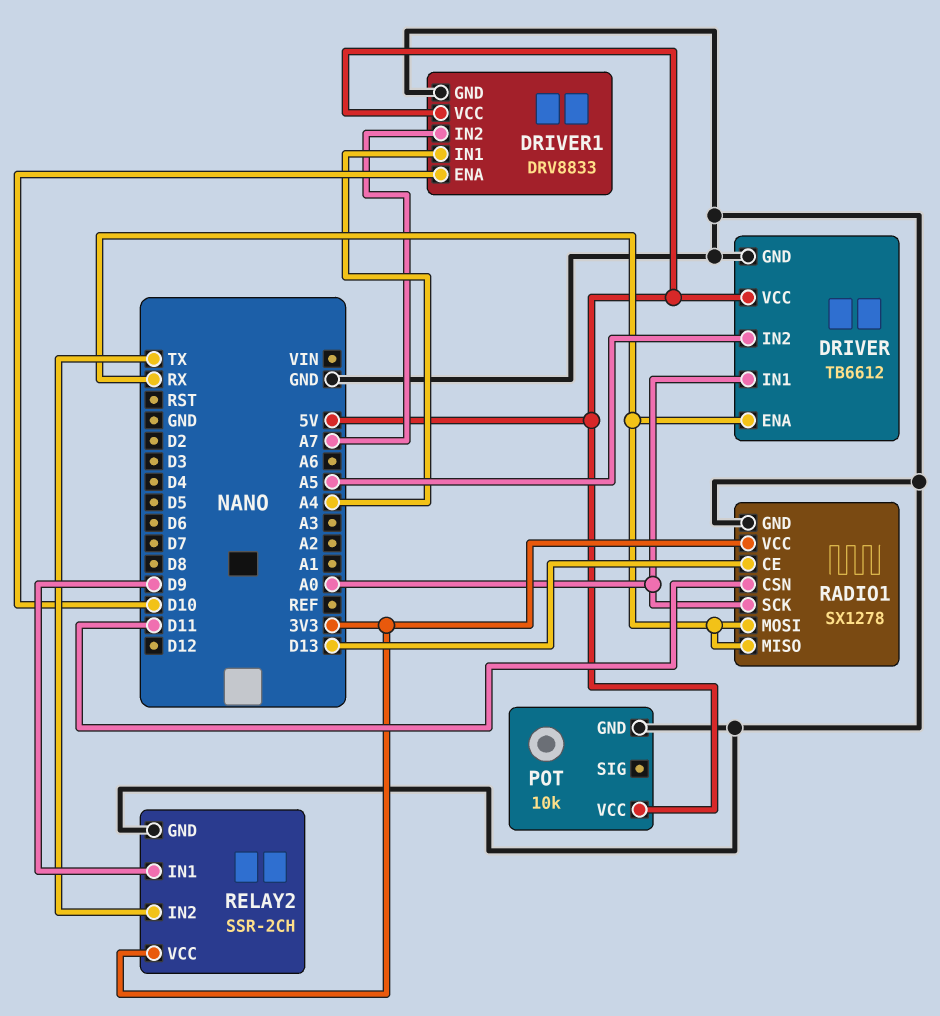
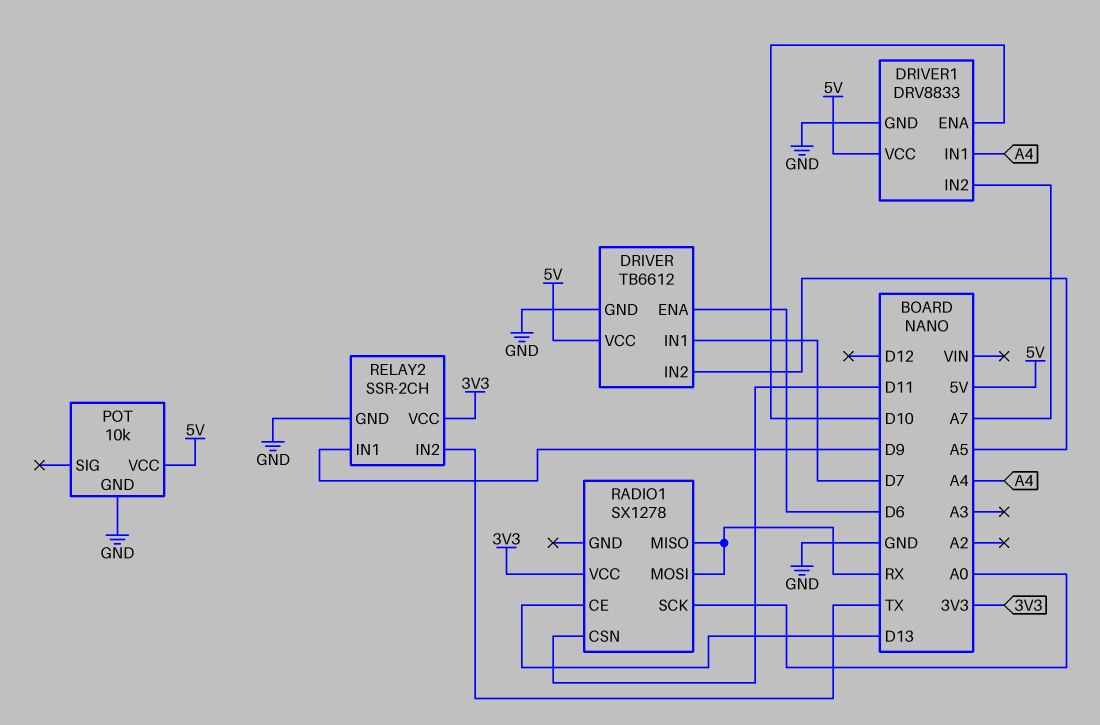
DRIVER pin ENA: RX -> D6
DRIVER pin IN1: A0 -> D7
RADIO1 pin GND: GND -> none

